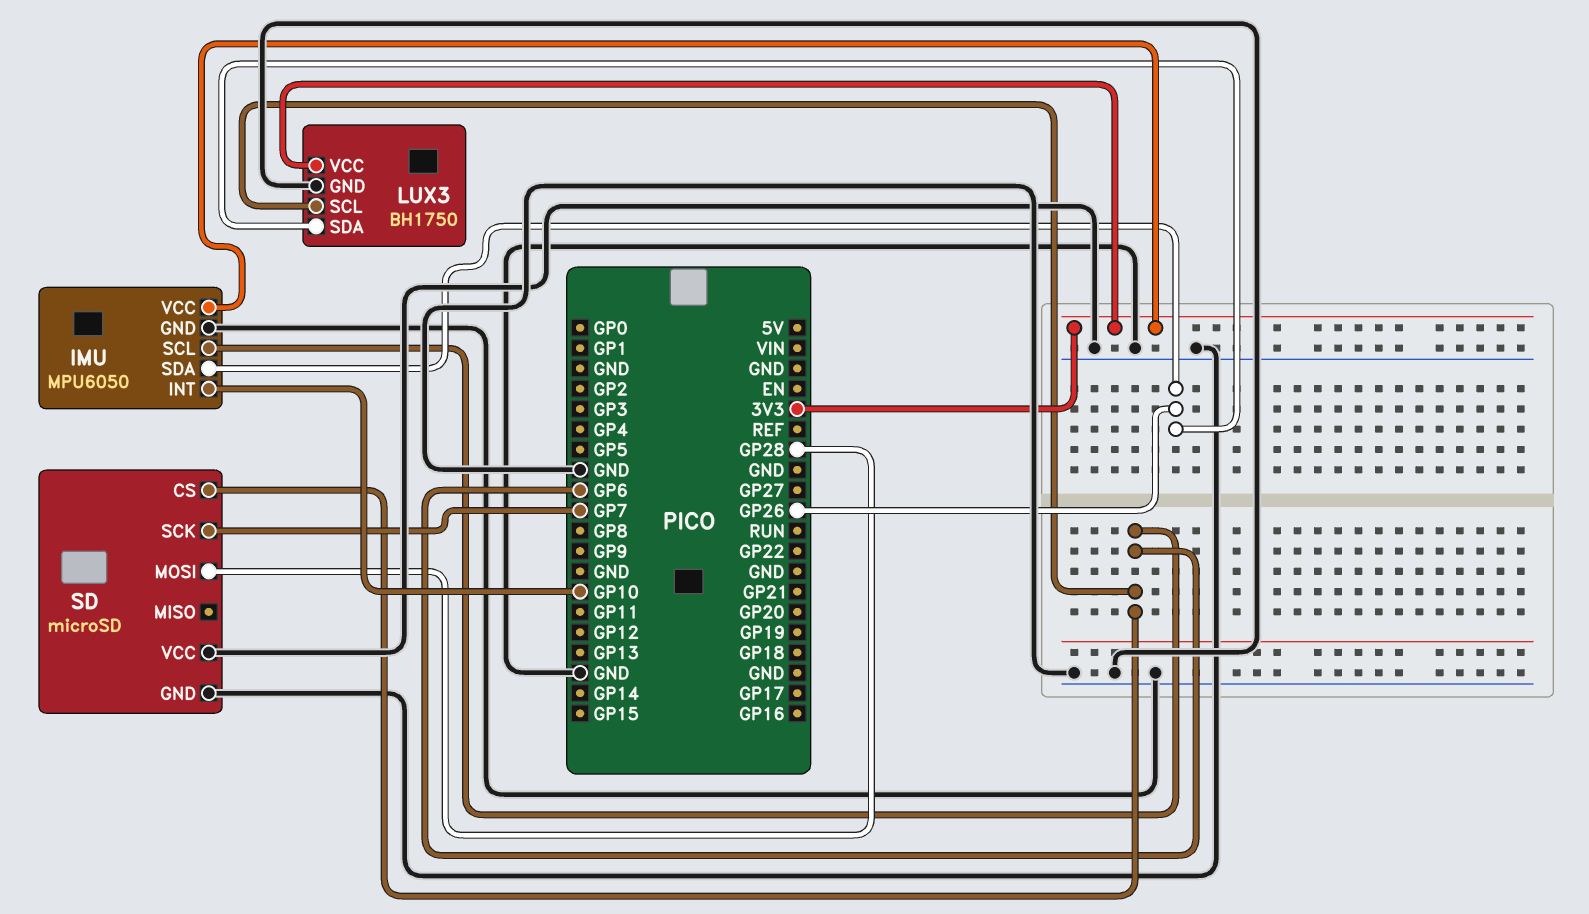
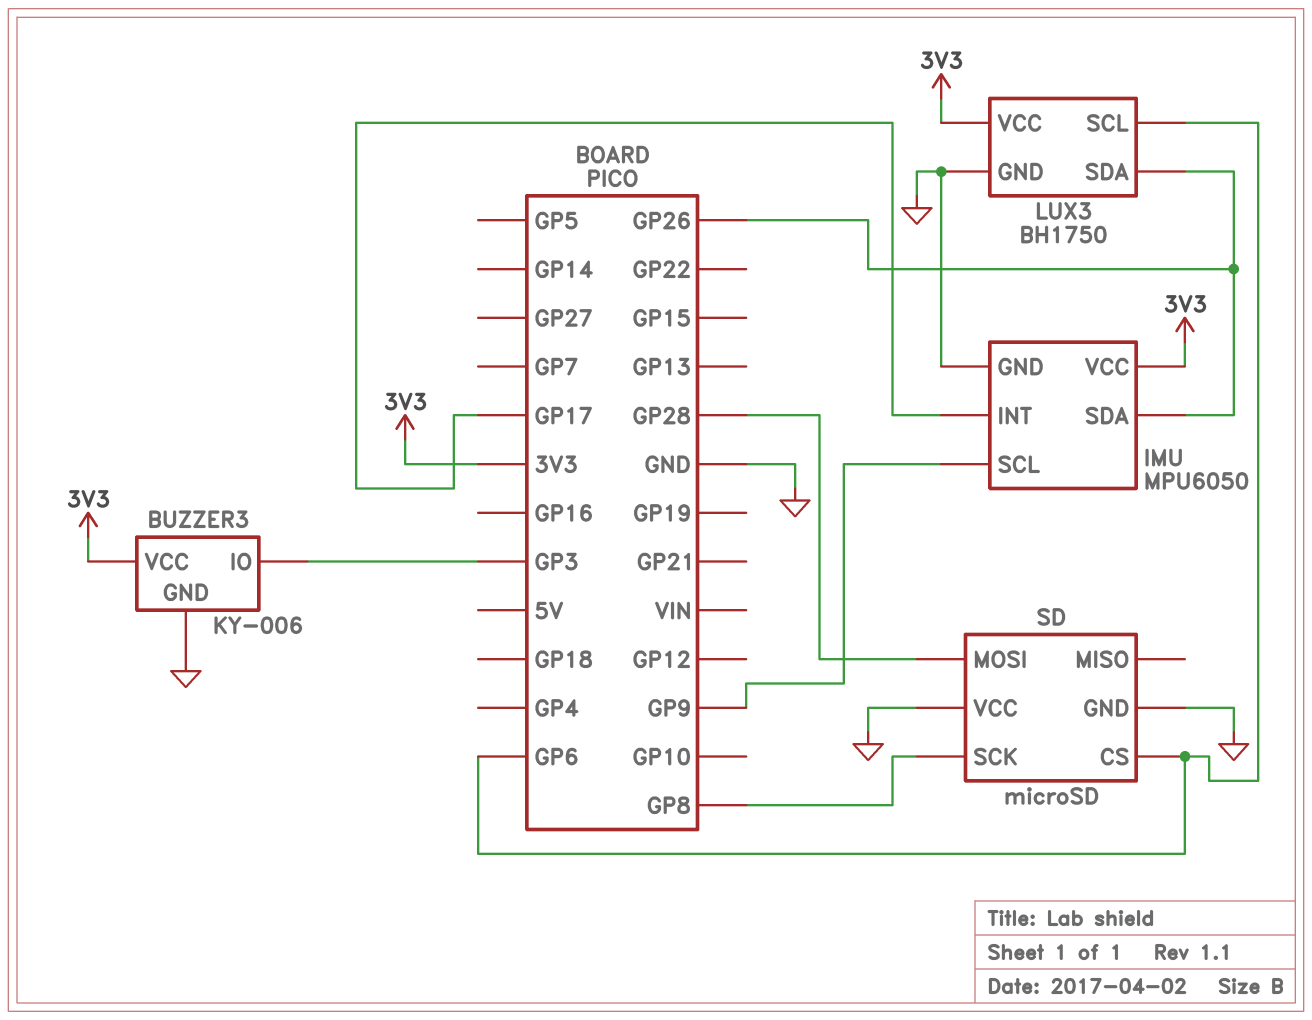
BUZZER3: none -> KY-006
BUZZER3 pin GND: none -> GND
BUZZER3 pin IO: none -> GP3
BUZZER3 pin VCC: none -> 3V3
IMU pin INT: GP10 -> GP17
IMU pin SCL: GP6 -> GP9
SD pin SCK: GP7 -> GP8

